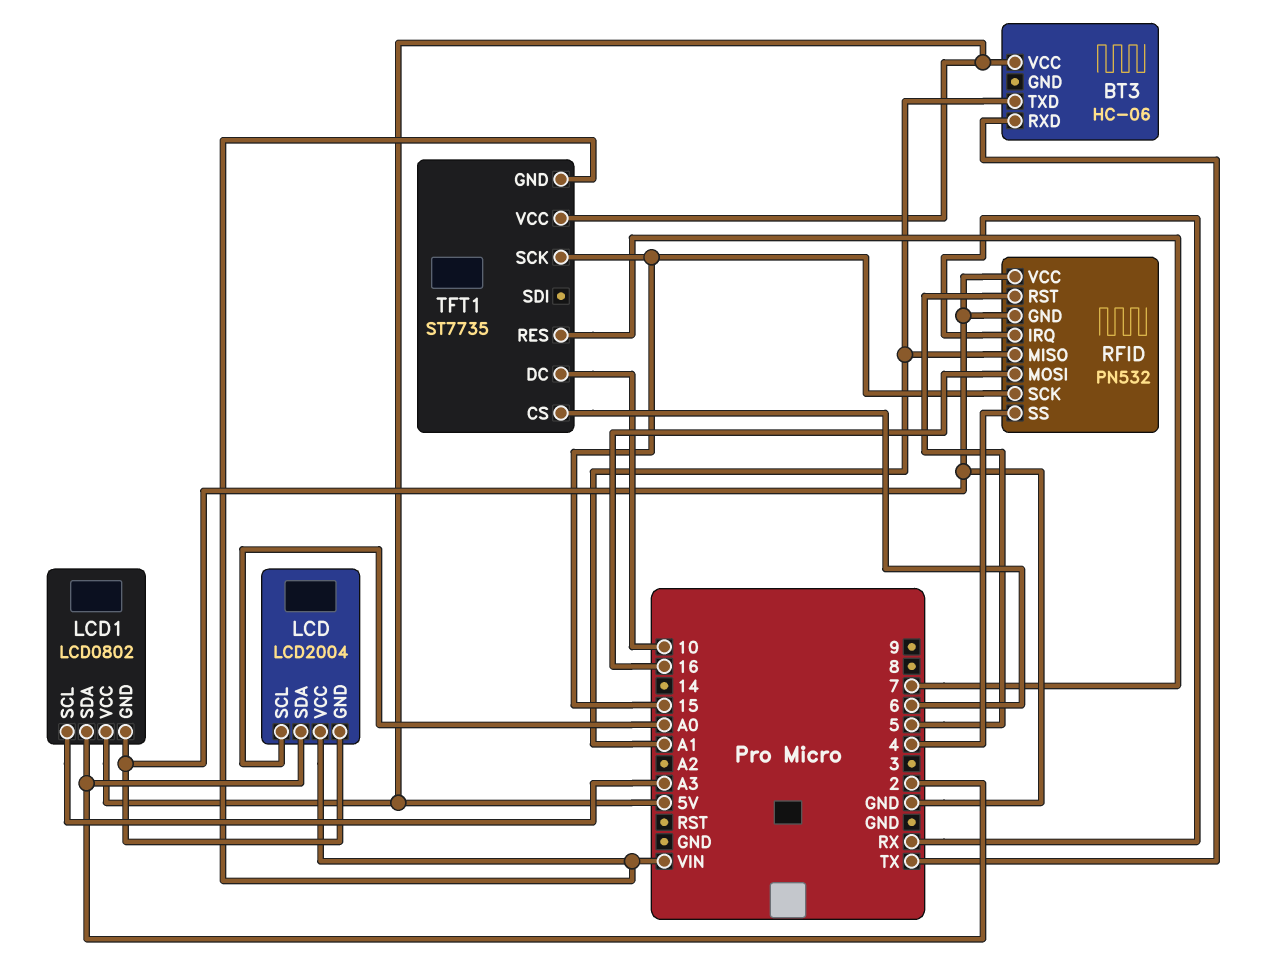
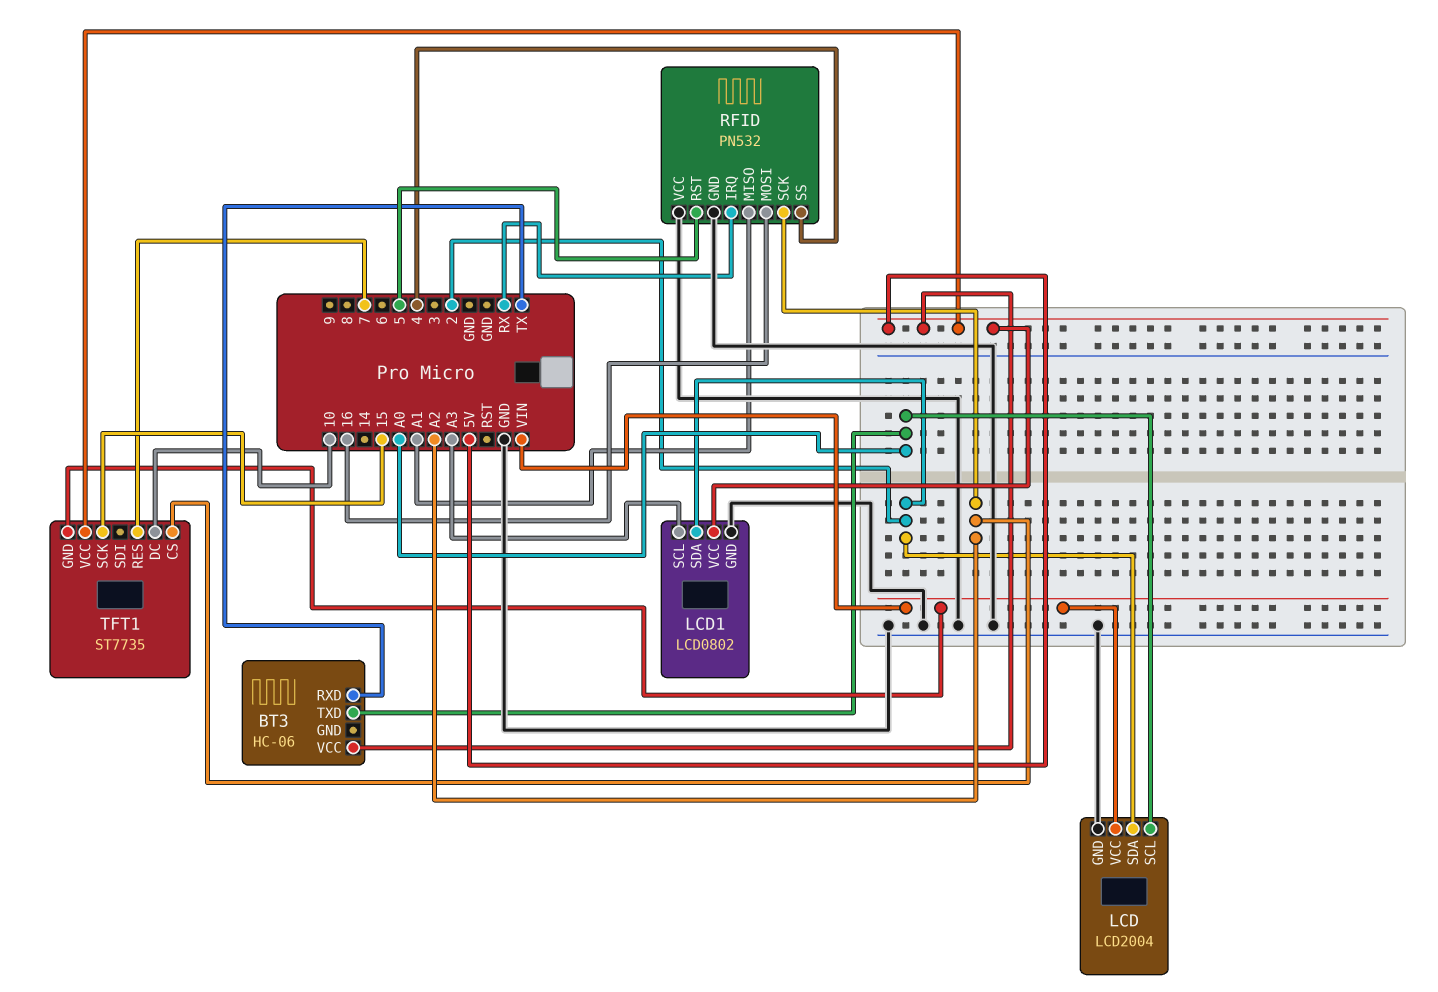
BT3 pin TXD: A1 -> A0
RFID pin SCK: 15 -> A2
TFT1 pin CS: 6 -> A2

